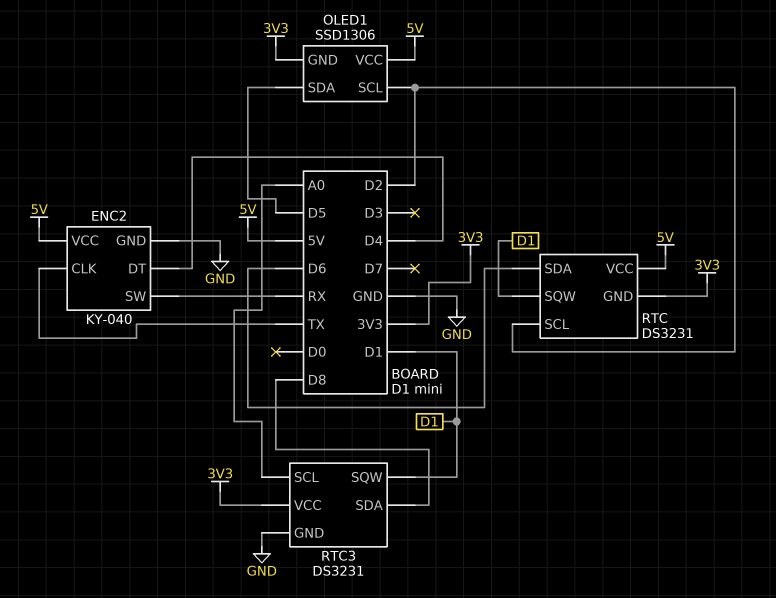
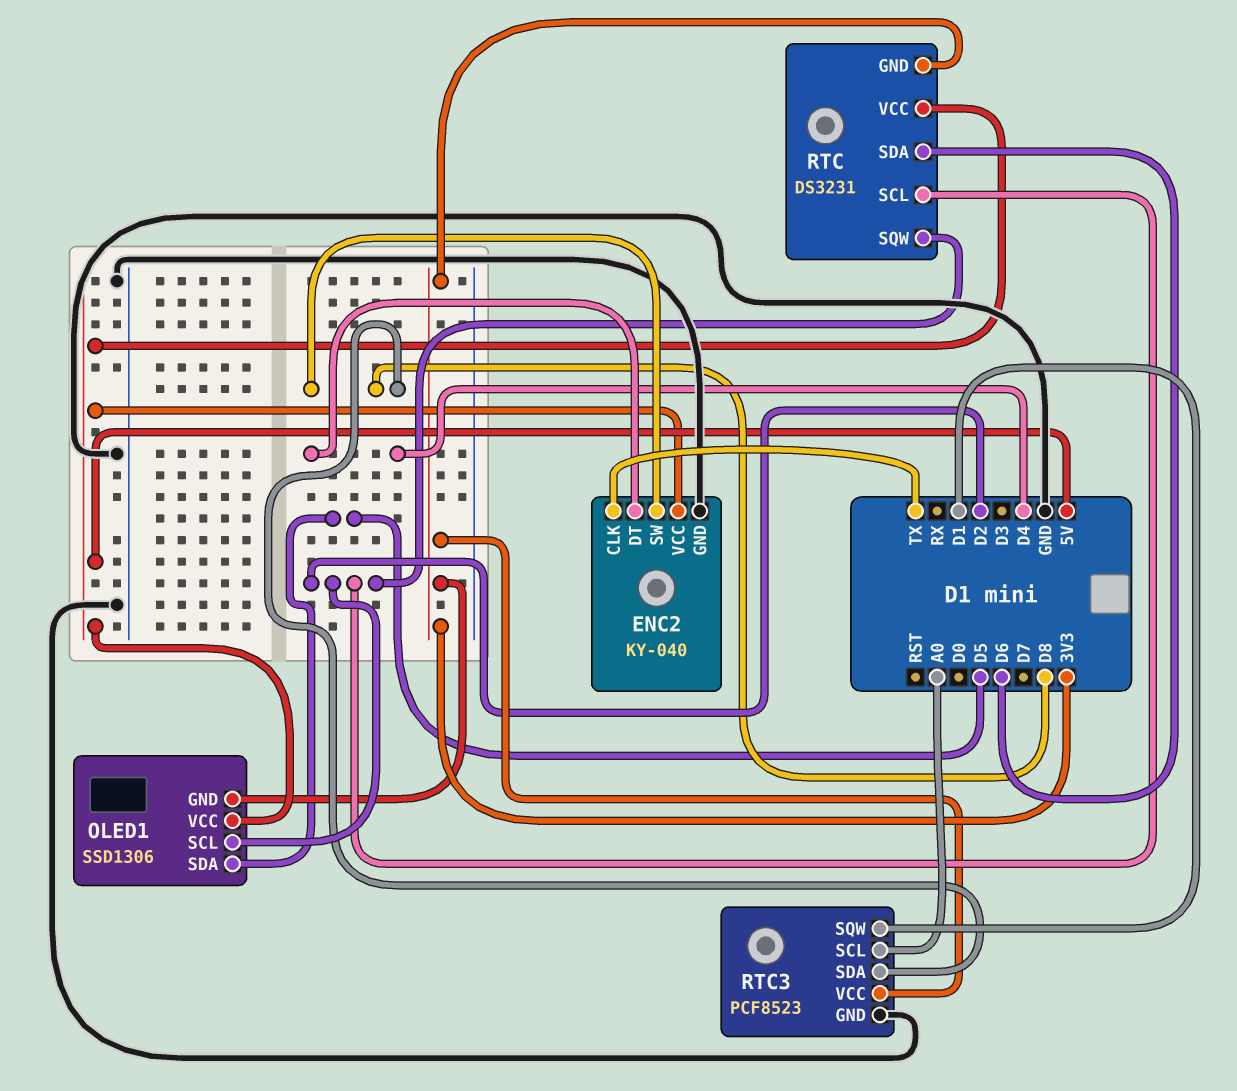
ENC2 pin SW: RX -> D8
RTC pin SQW: D1 -> D2
RTC3: DS3231 -> PCF8523

